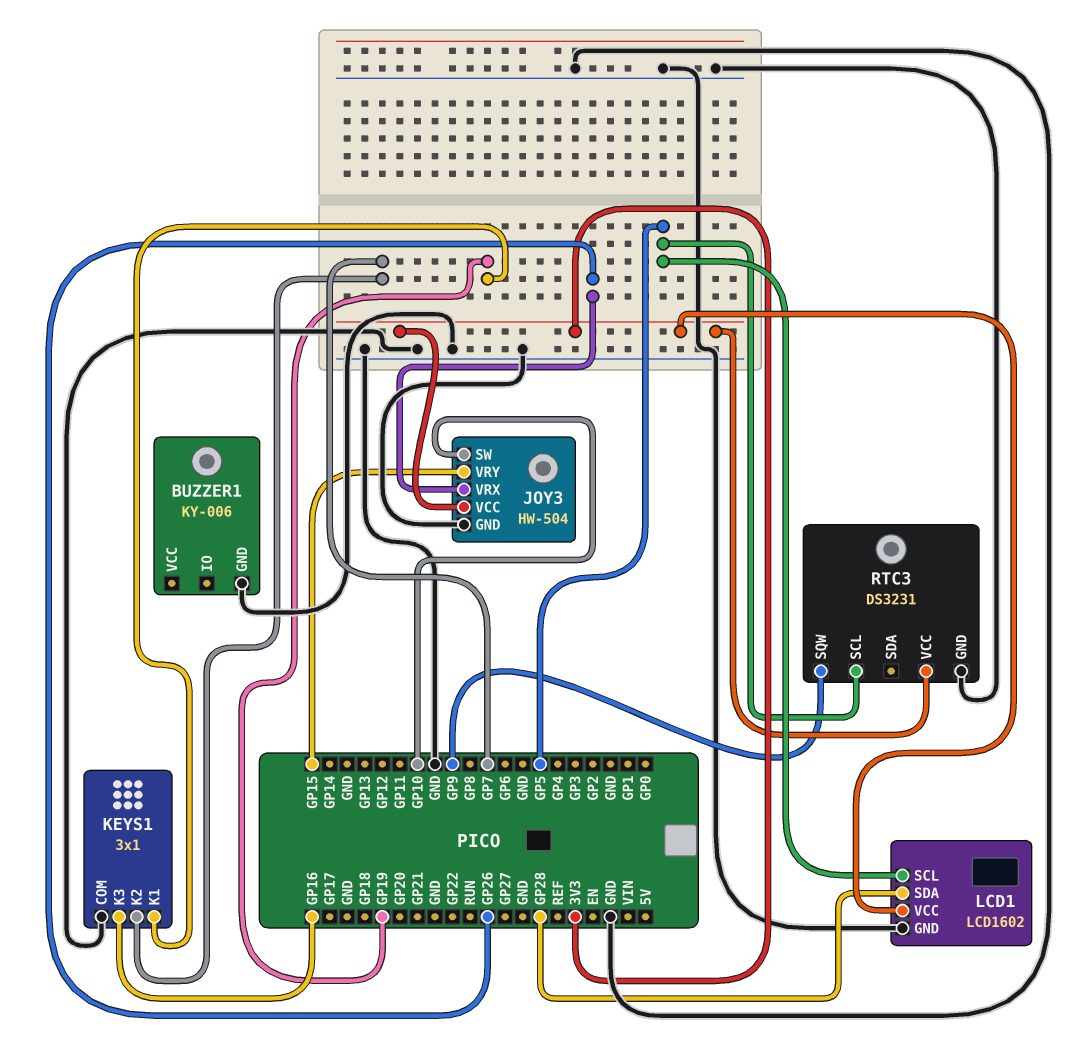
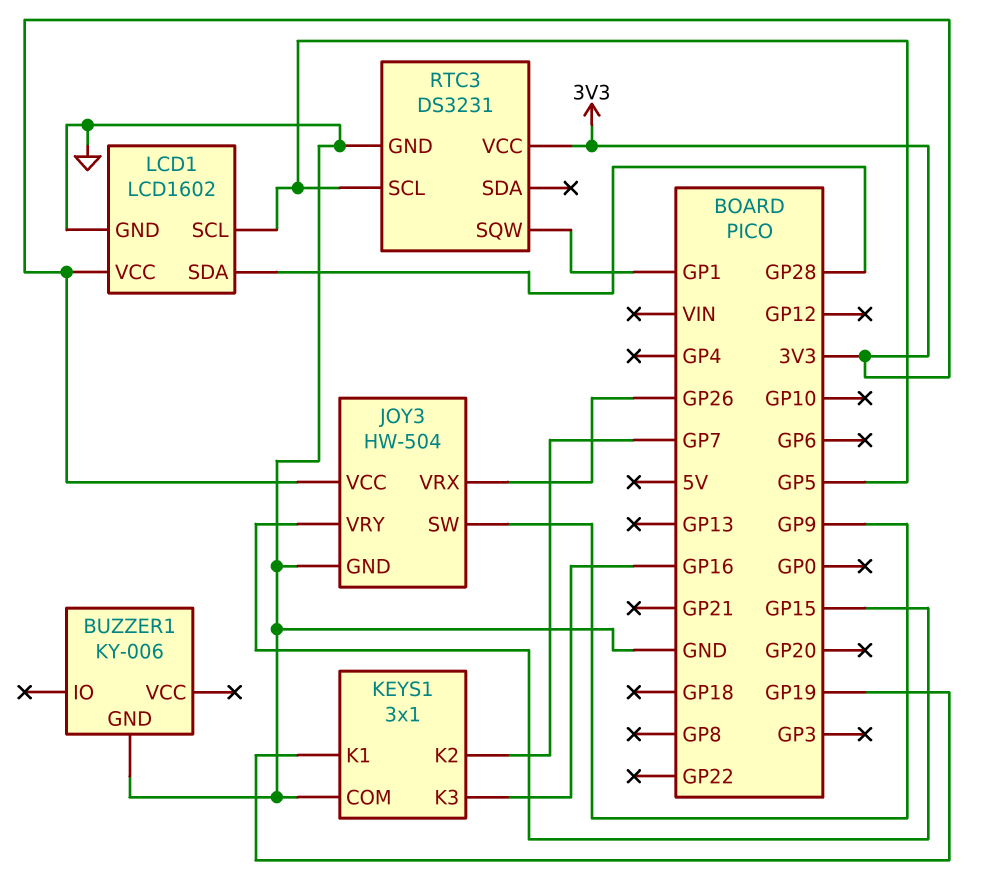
JOY3 pin SW: GP10 -> GP9
RTC3 pin SQW: GP9 -> GP1

